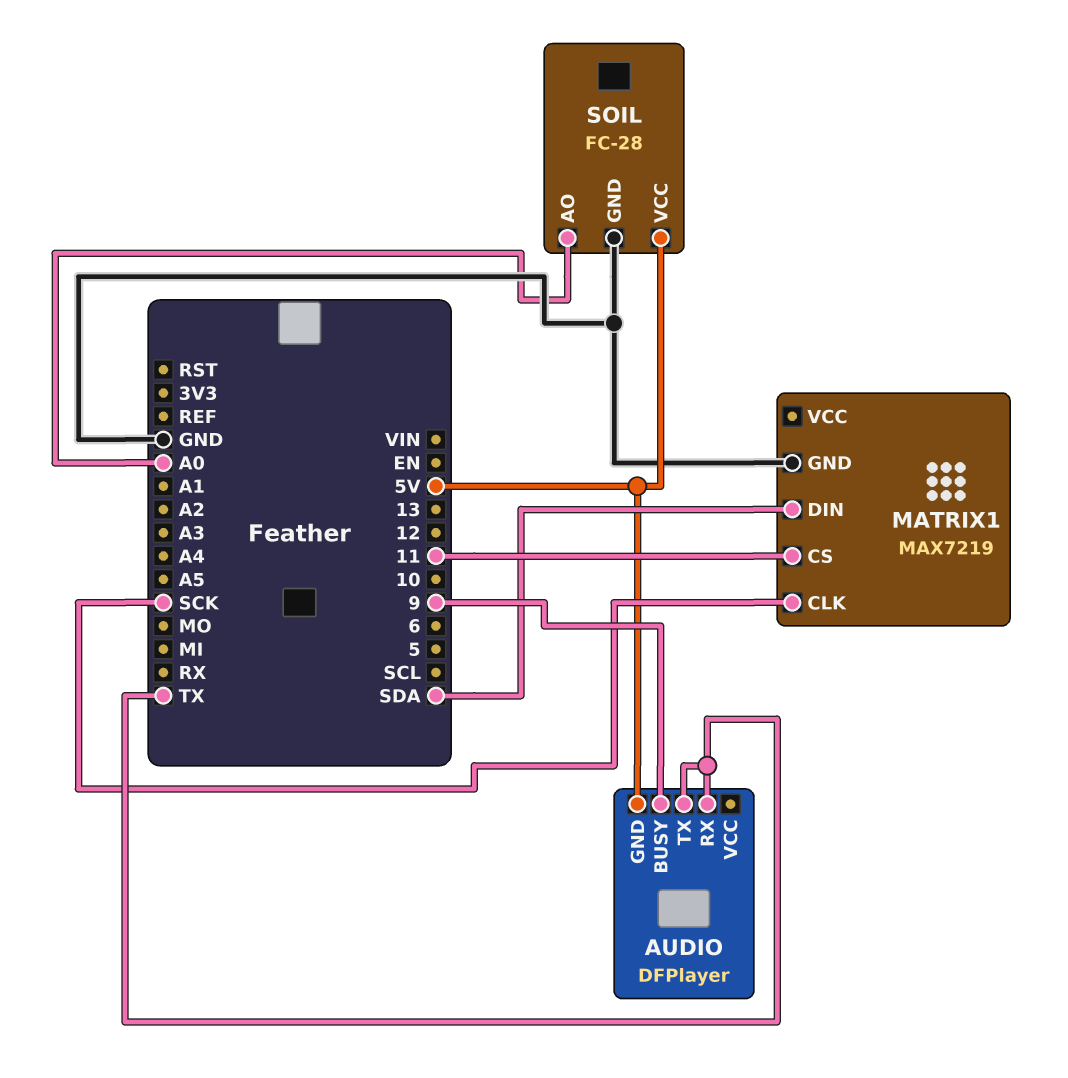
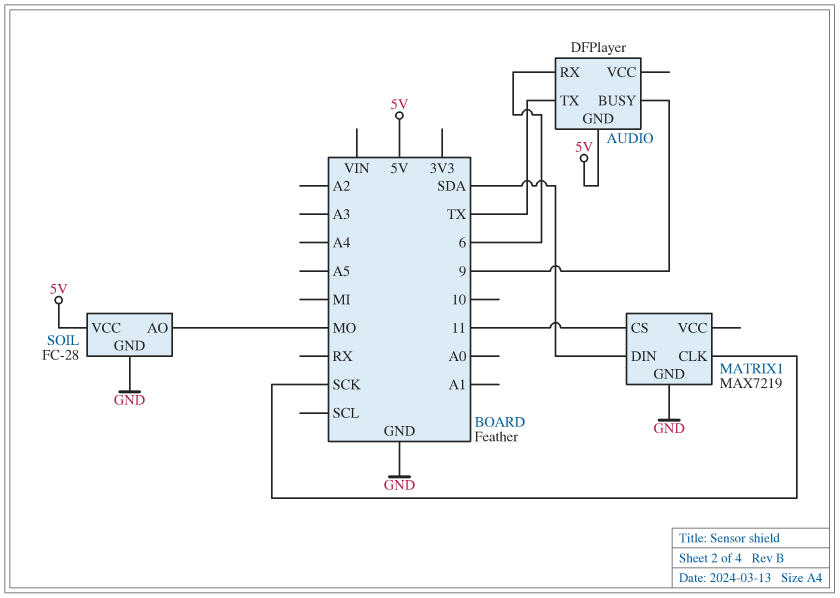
AUDIO pin RX: TX -> 6
SOIL pin AO: A0 -> MO

